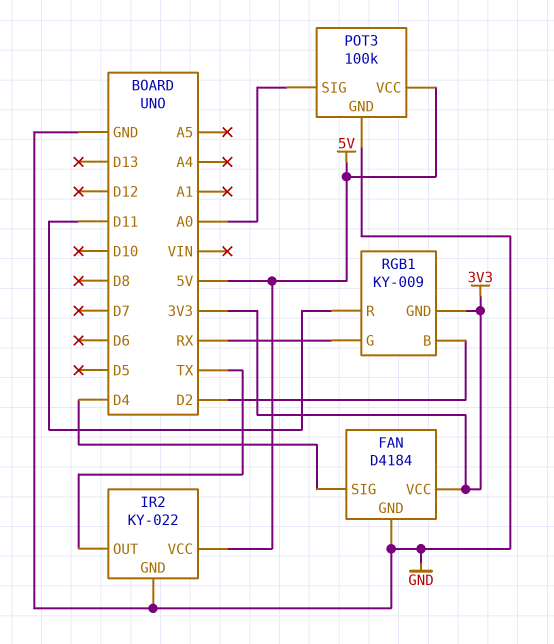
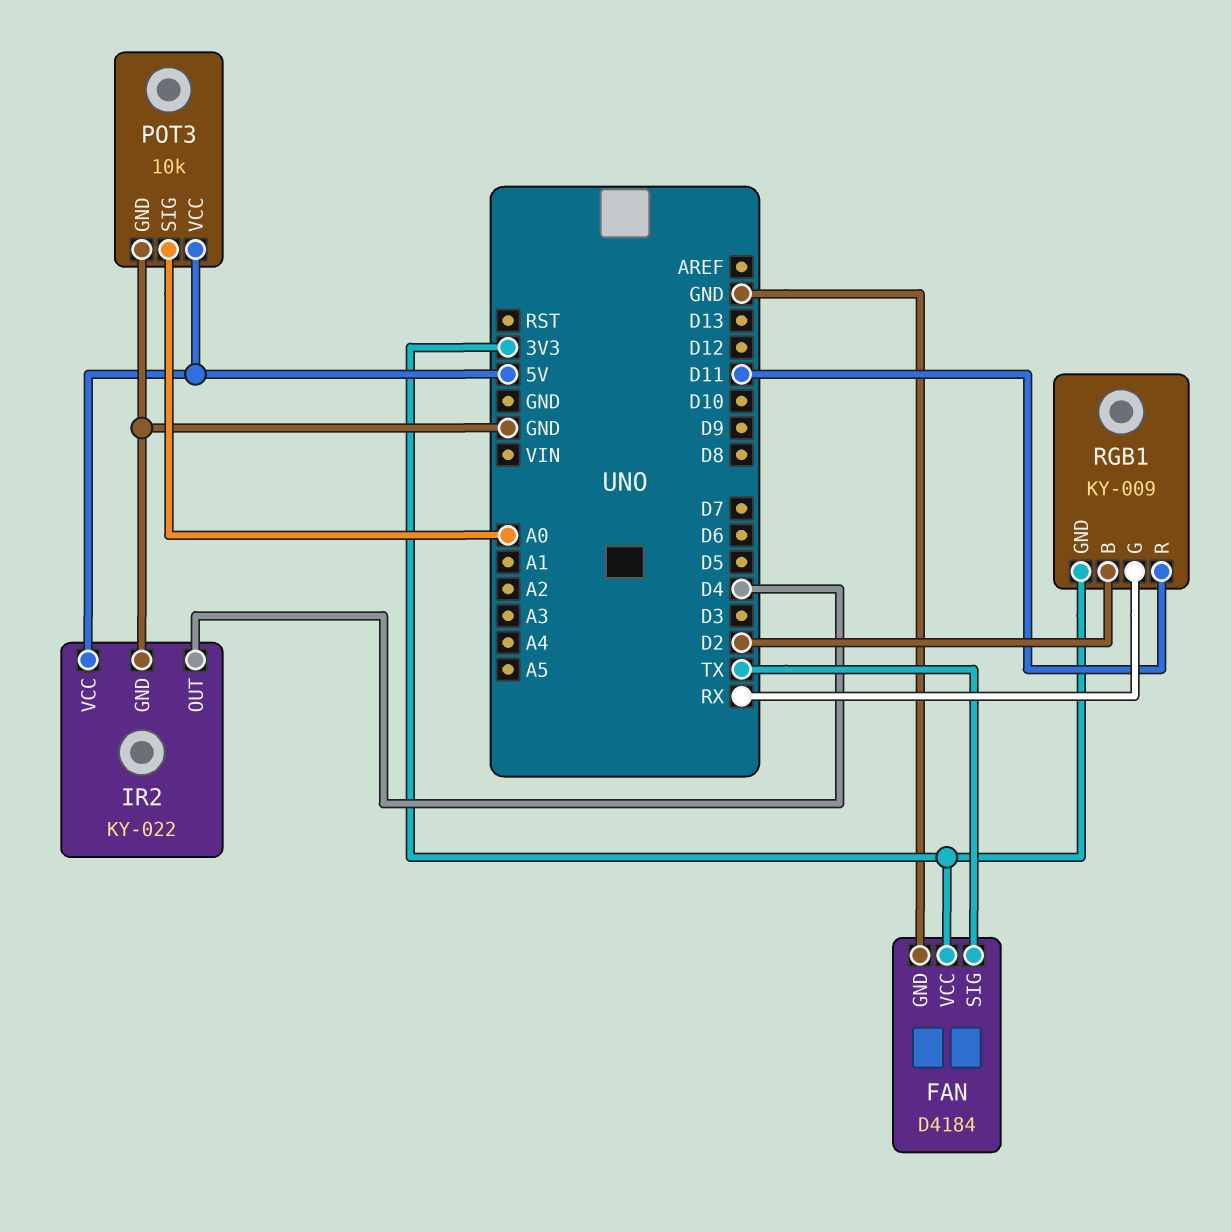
FAN pin SIG: D4 -> TX
IR2 pin OUT: TX -> D4
POT3: 100k -> 10k

